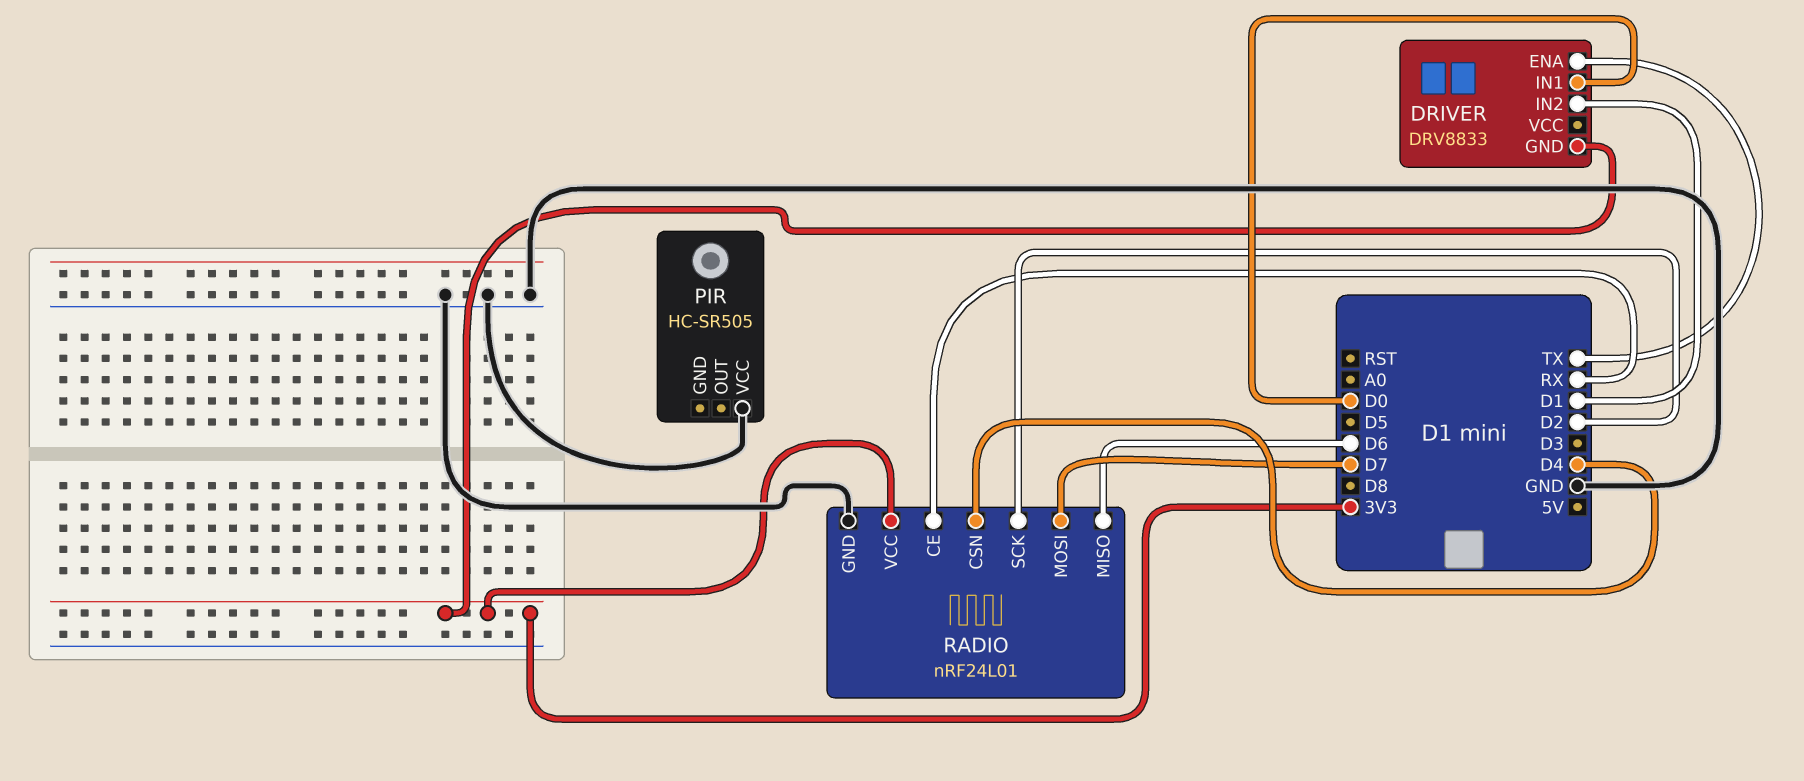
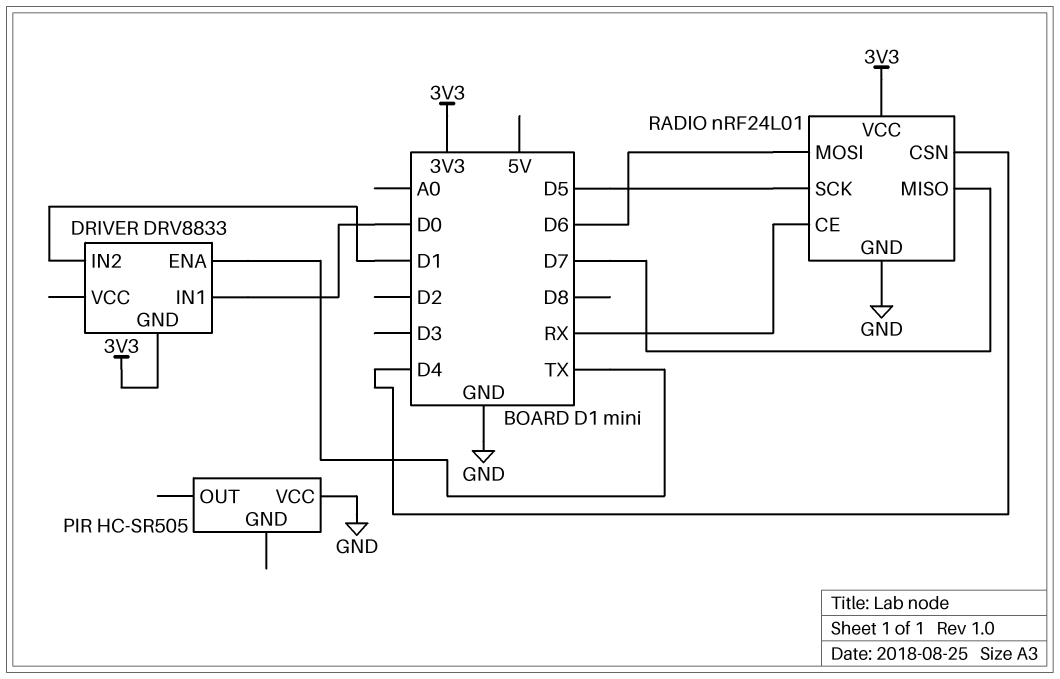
RADIO pin MISO: D6 -> D7
RADIO pin MOSI: D7 -> D6
RADIO pin SCK: D2 -> D5

